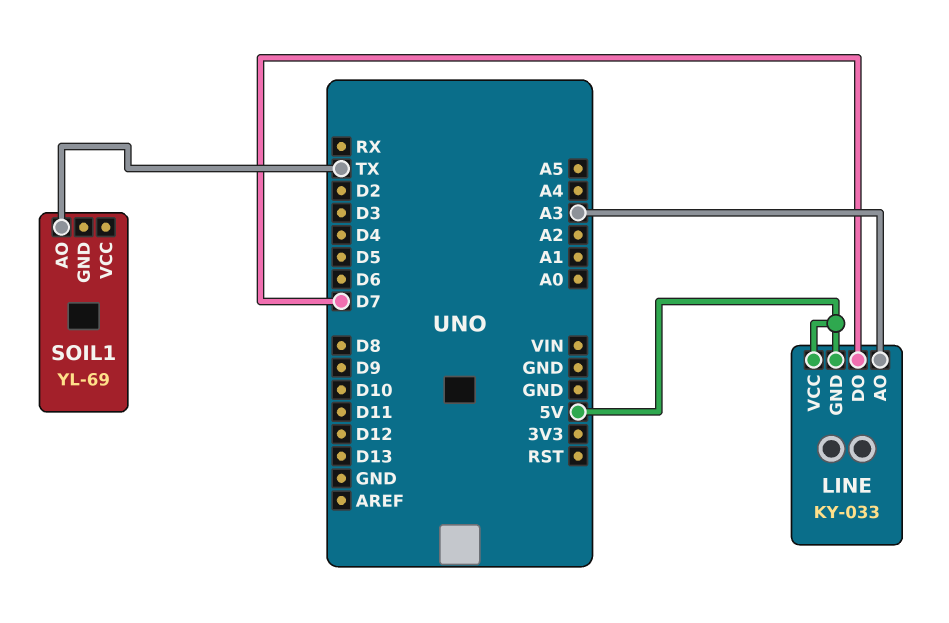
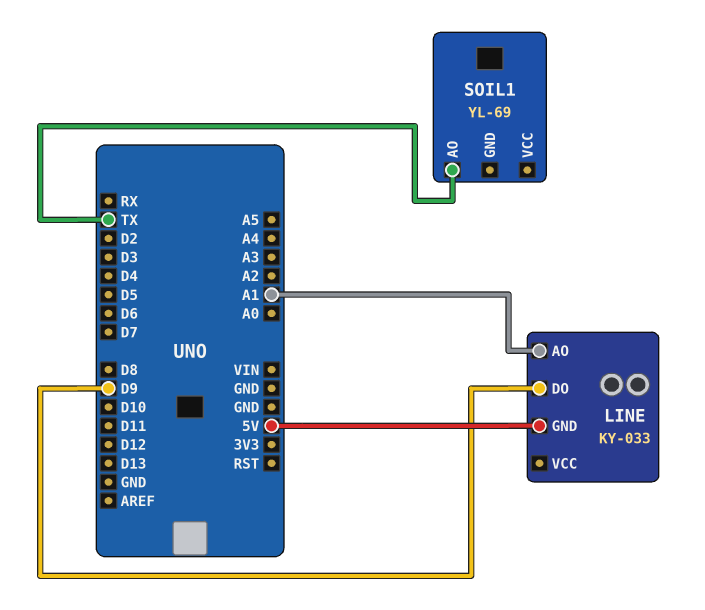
LINE pin AO: A3 -> A1
LINE pin DO: D7 -> D9
LINE pin VCC: 5V -> none

